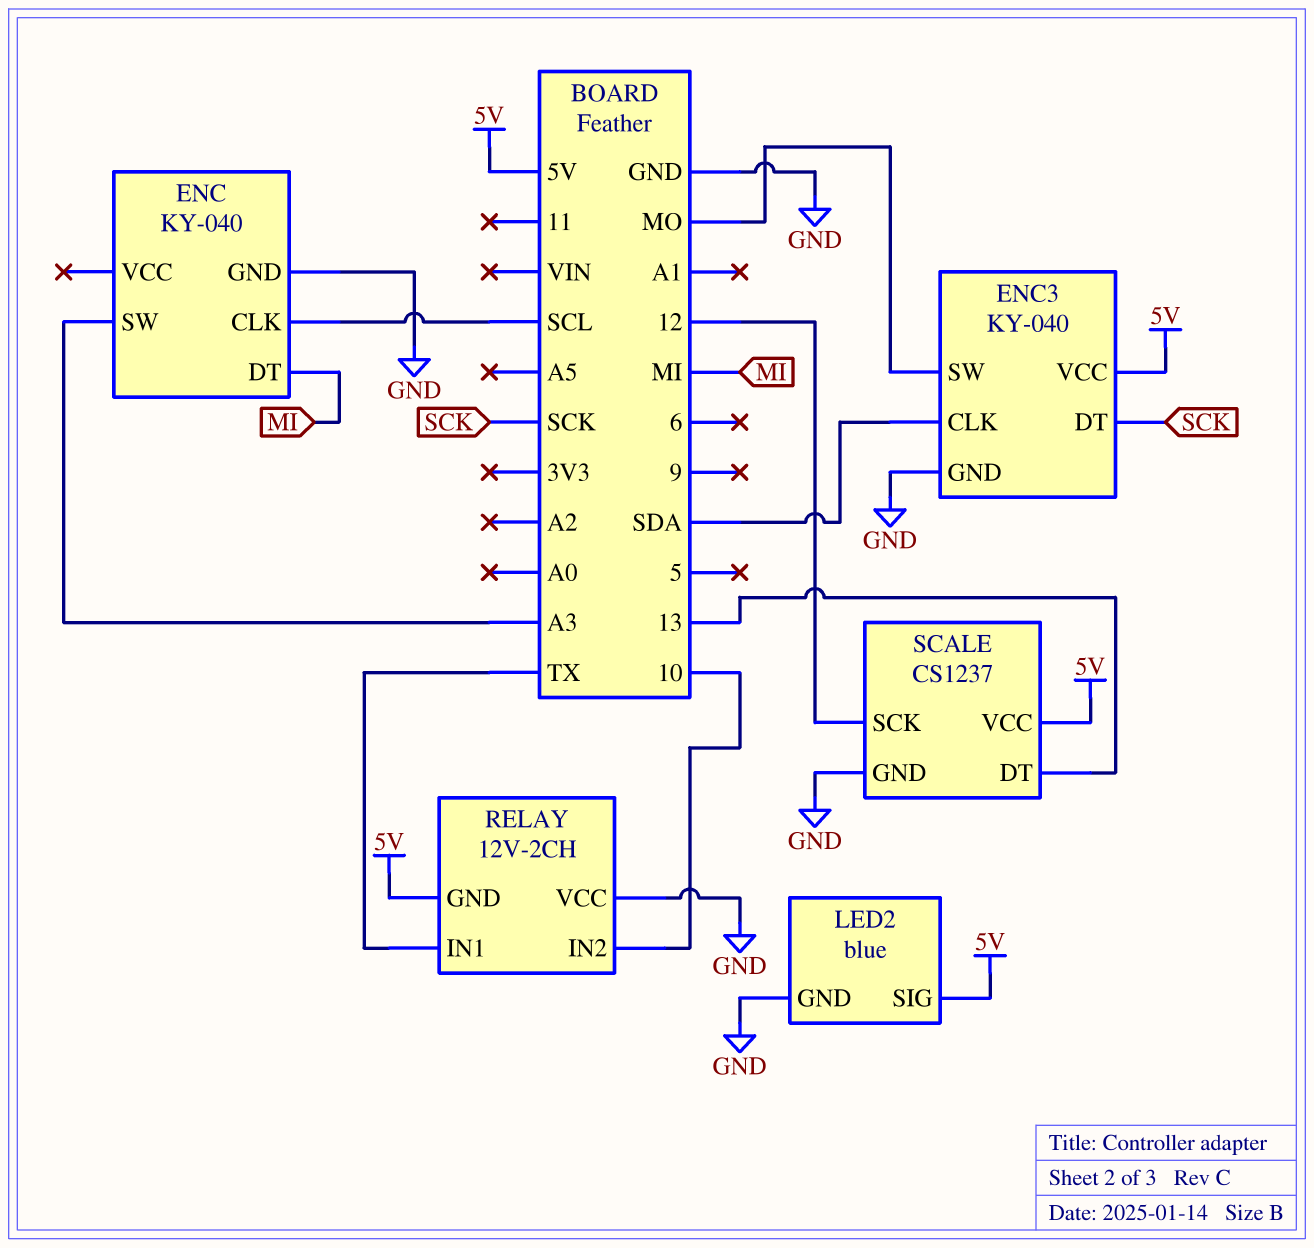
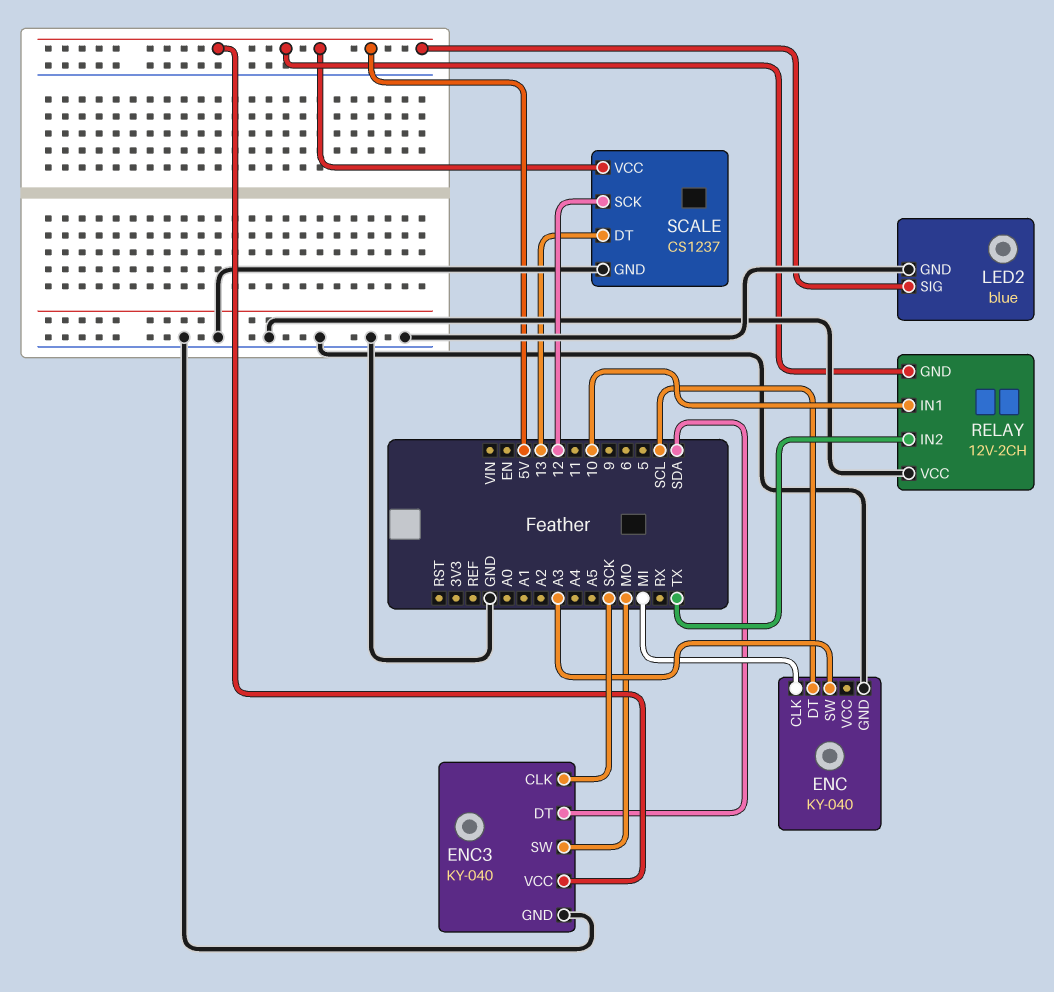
ENC pin CLK: SCL -> MI
ENC pin DT: MI -> SCL
ENC3 pin CLK: SDA -> SCK
ENC3 pin DT: SCK -> SDA
RELAY pin IN1: TX -> 10
RELAY pin IN2: 10 -> TX

